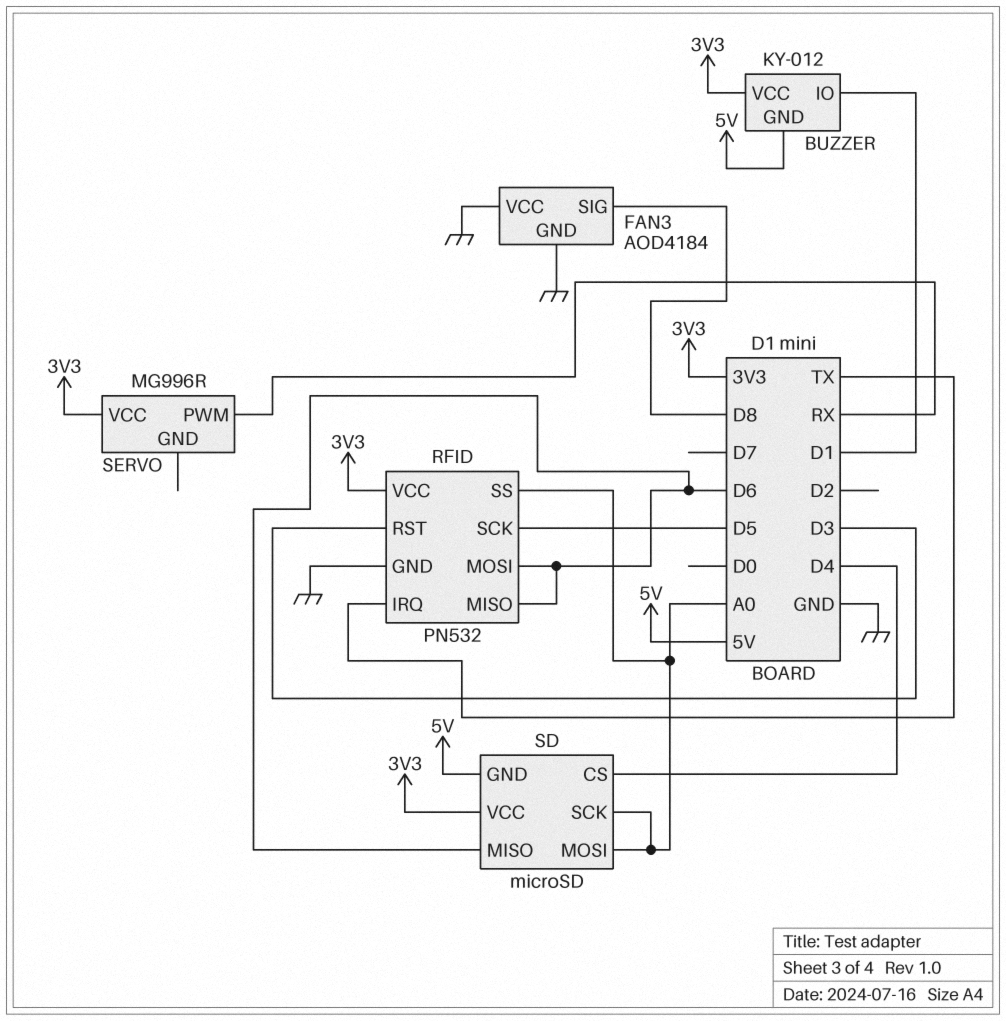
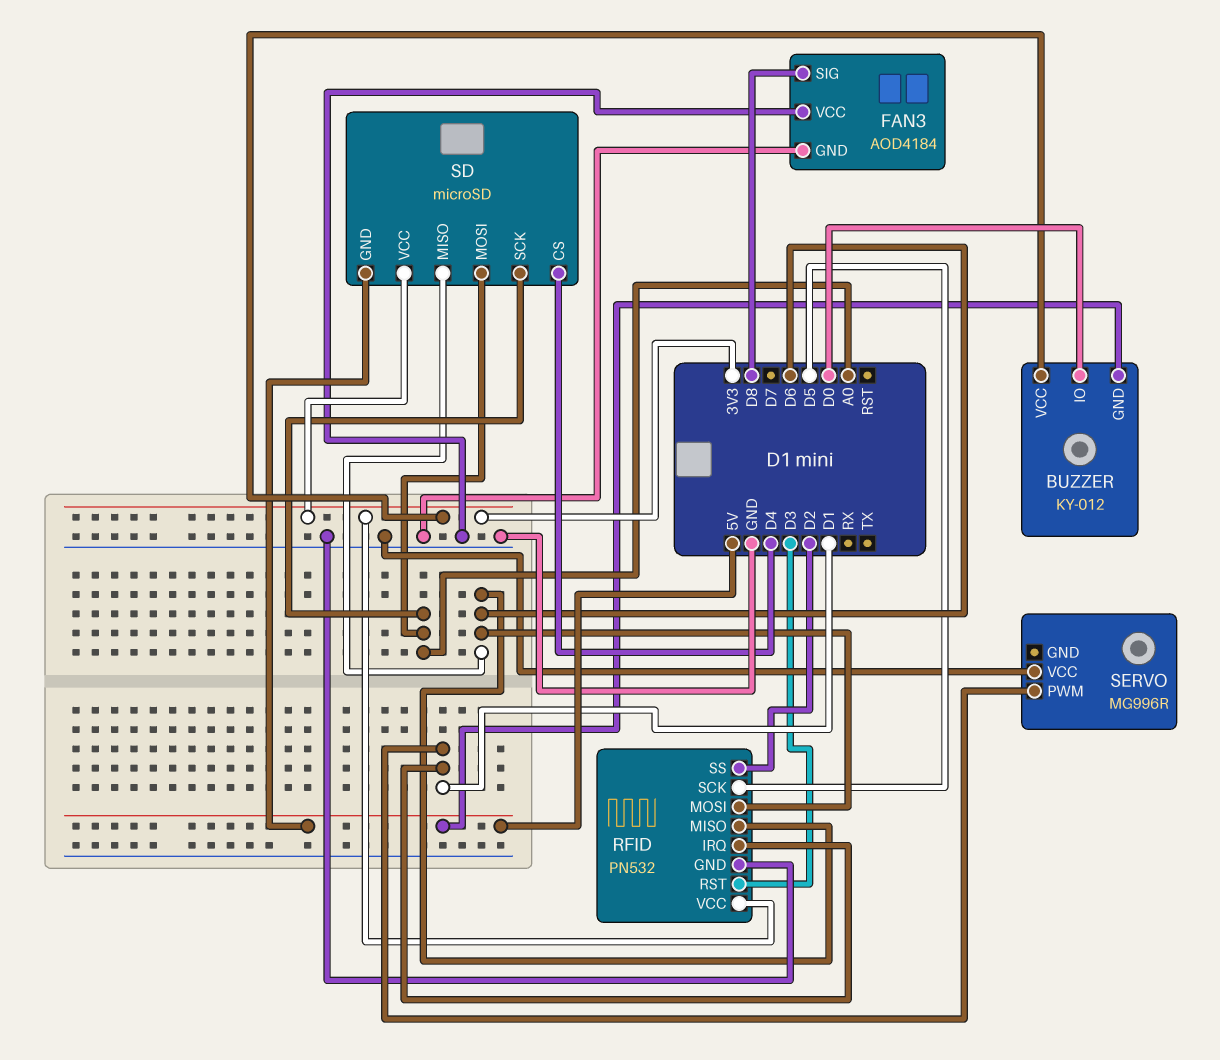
BUZZER pin IO: D1 -> D0
RFID pin IRQ: TX -> D1
RFID pin SS: A0 -> D2
SERVO pin PWM: RX -> D1
SERVO pin VCC: 3V3 -> GND

